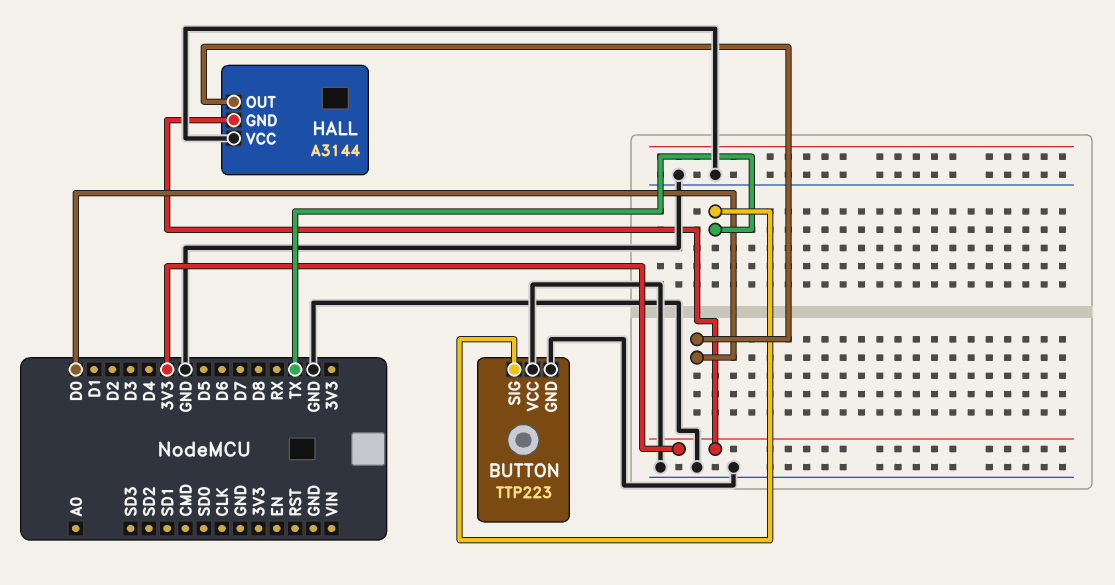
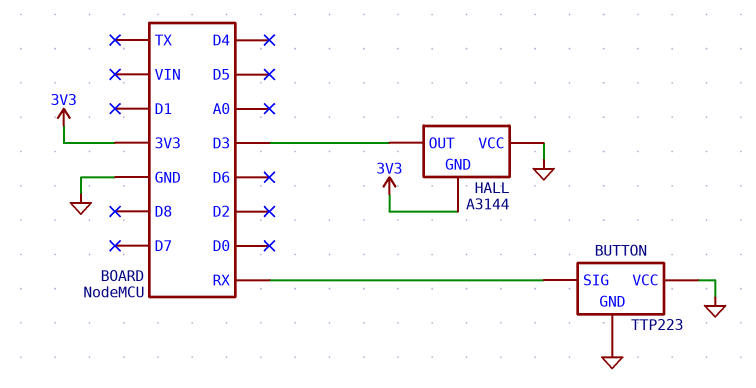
BUTTON pin SIG: TX -> RX
HALL pin OUT: D0 -> D3

